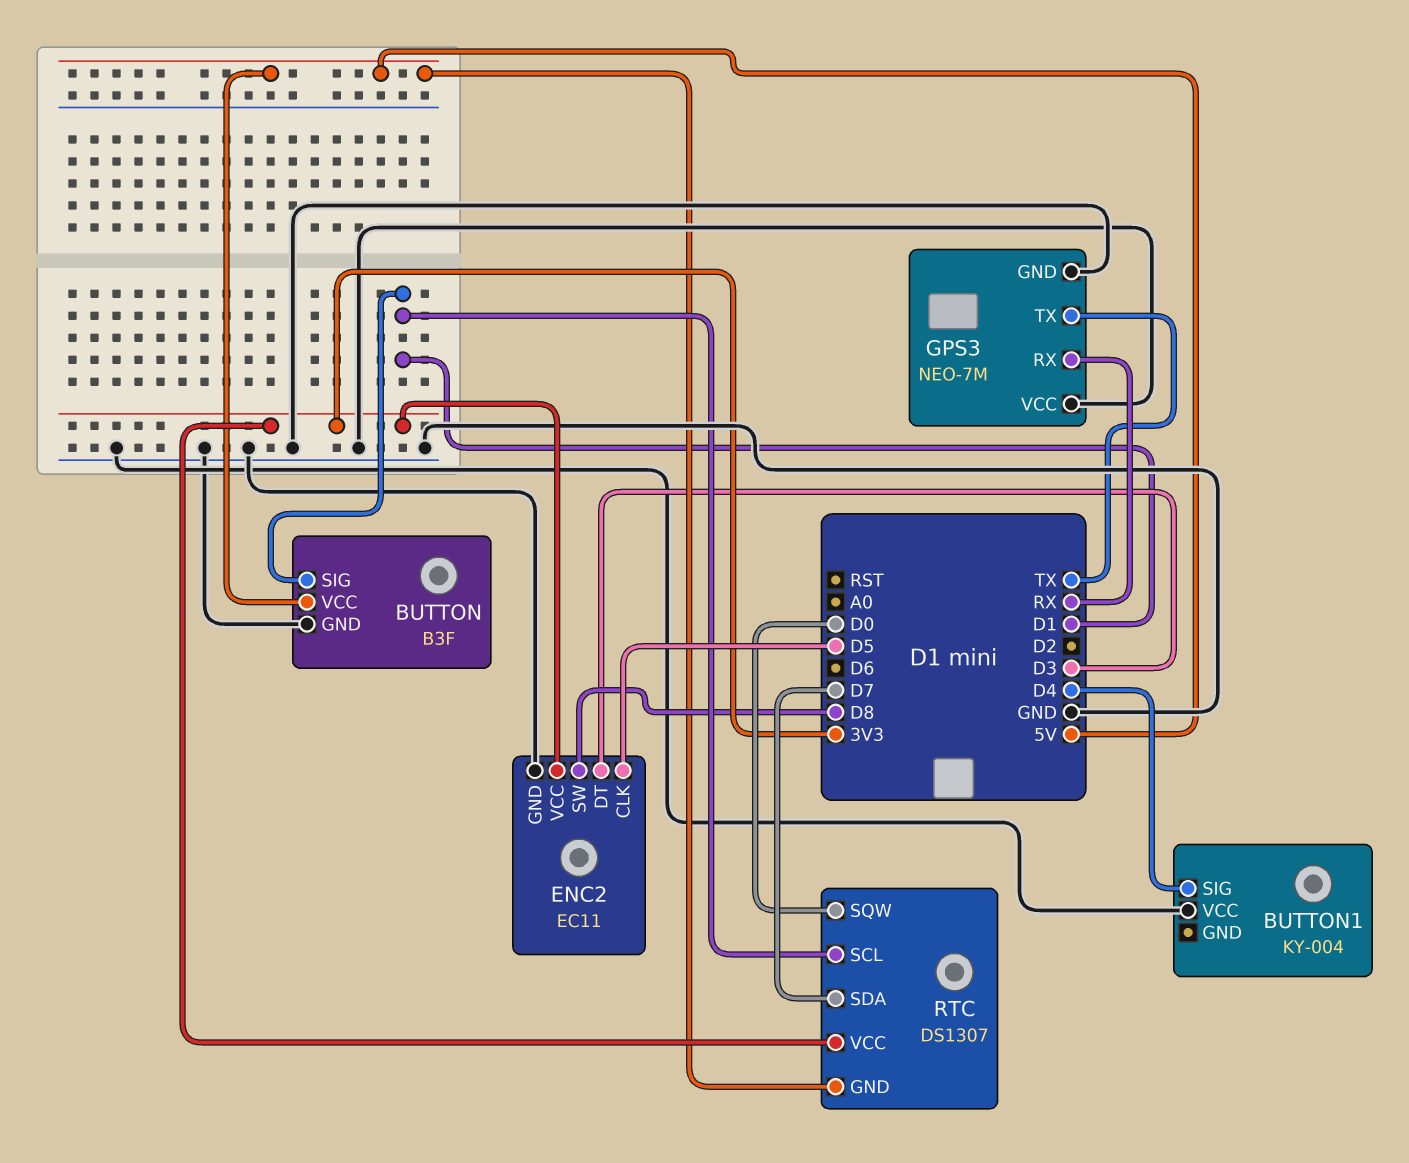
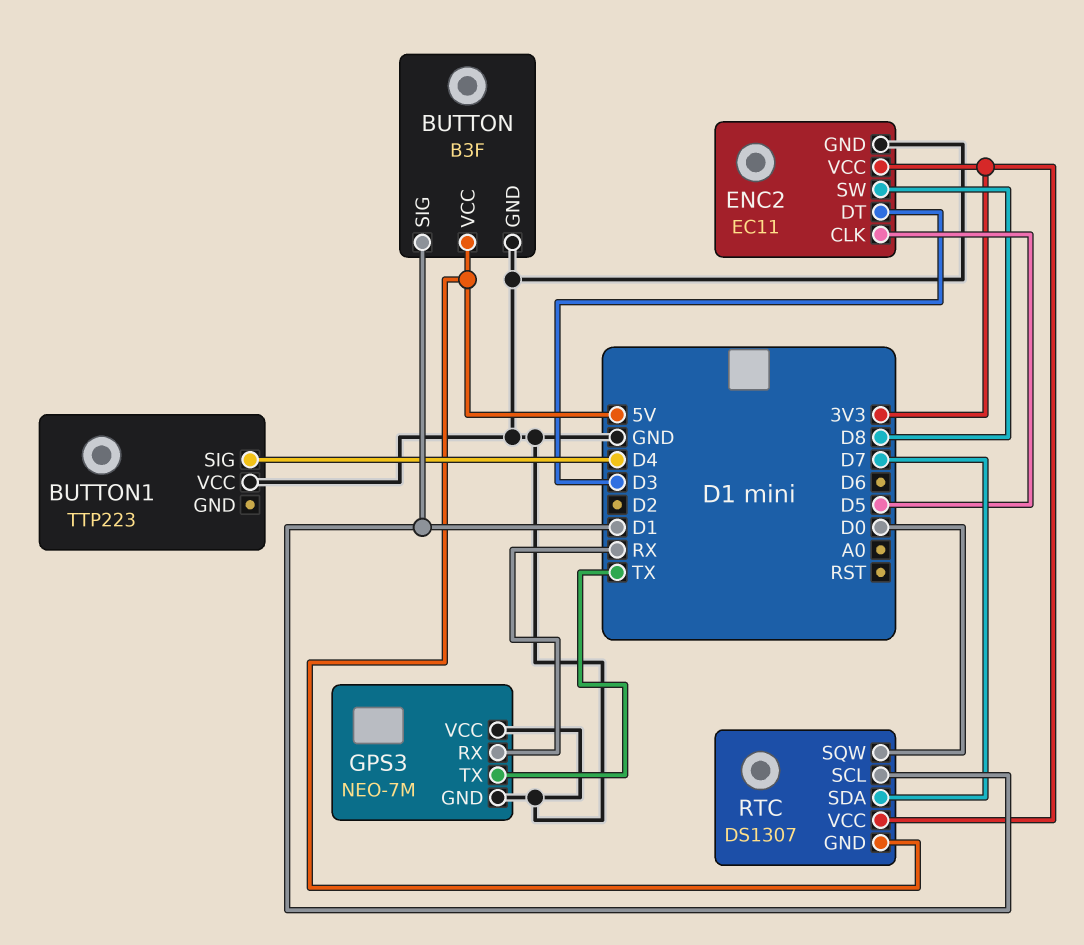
BUTTON1: KY-004 -> TTP223

